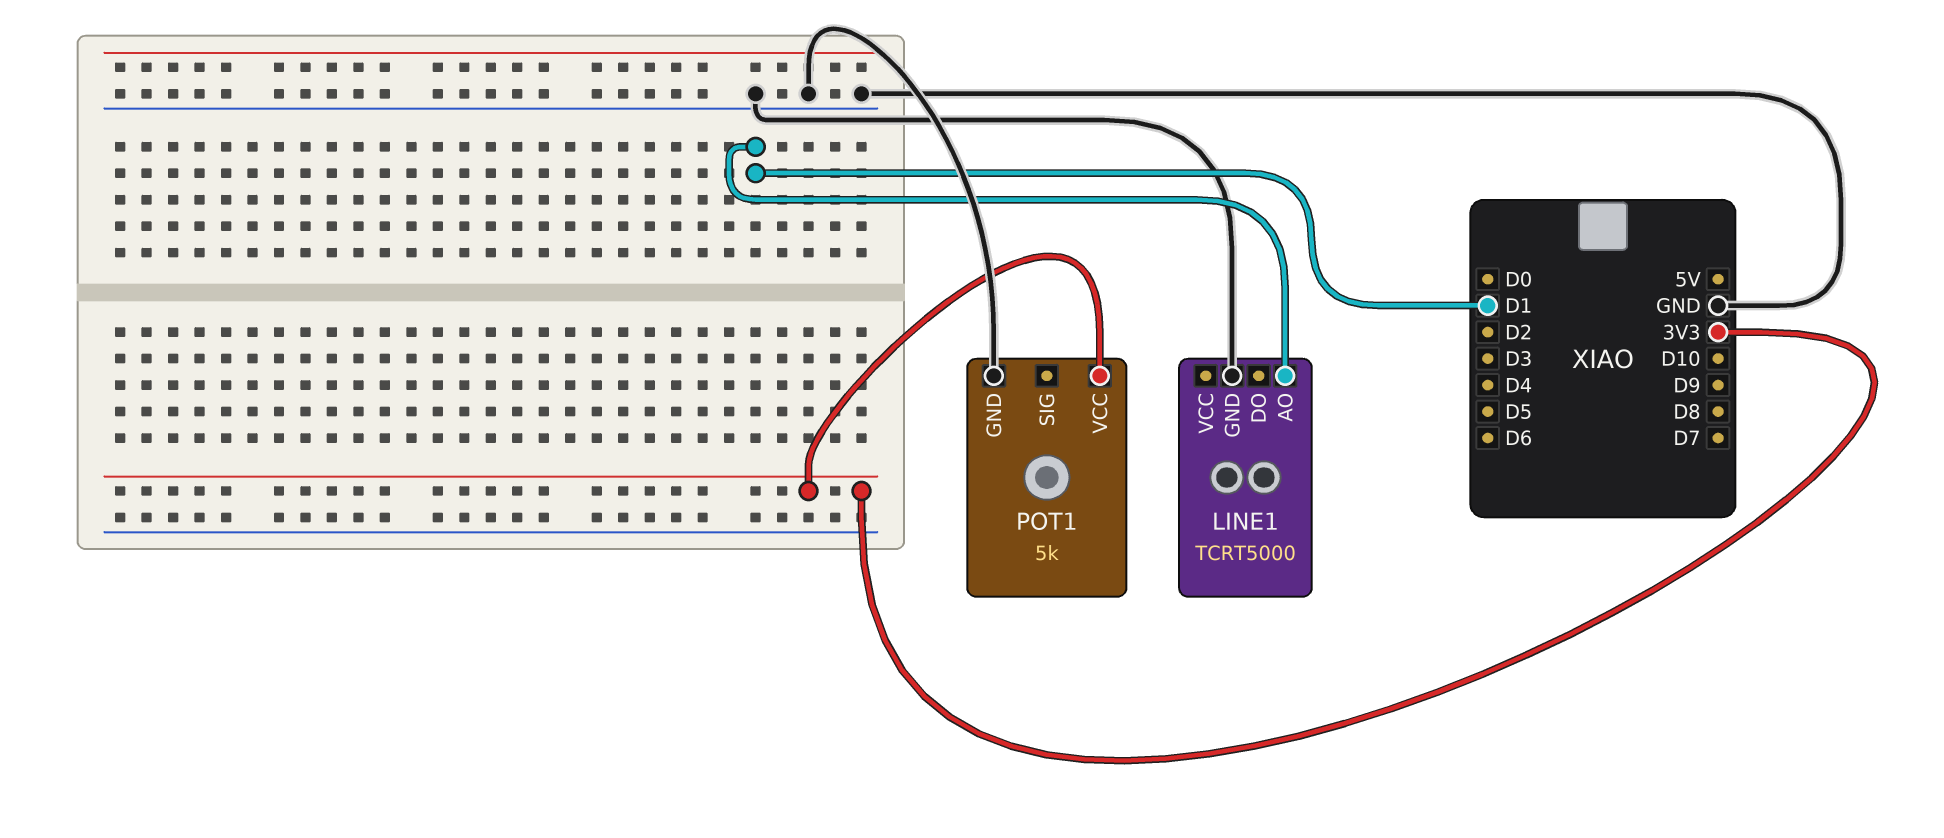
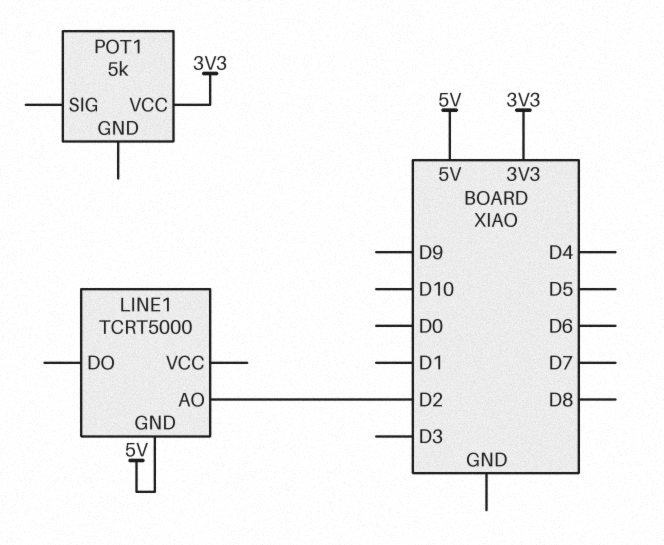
LINE1 pin AO: D1 -> D2
LINE1 pin GND: GND -> 5V
POT1 pin GND: GND -> none

